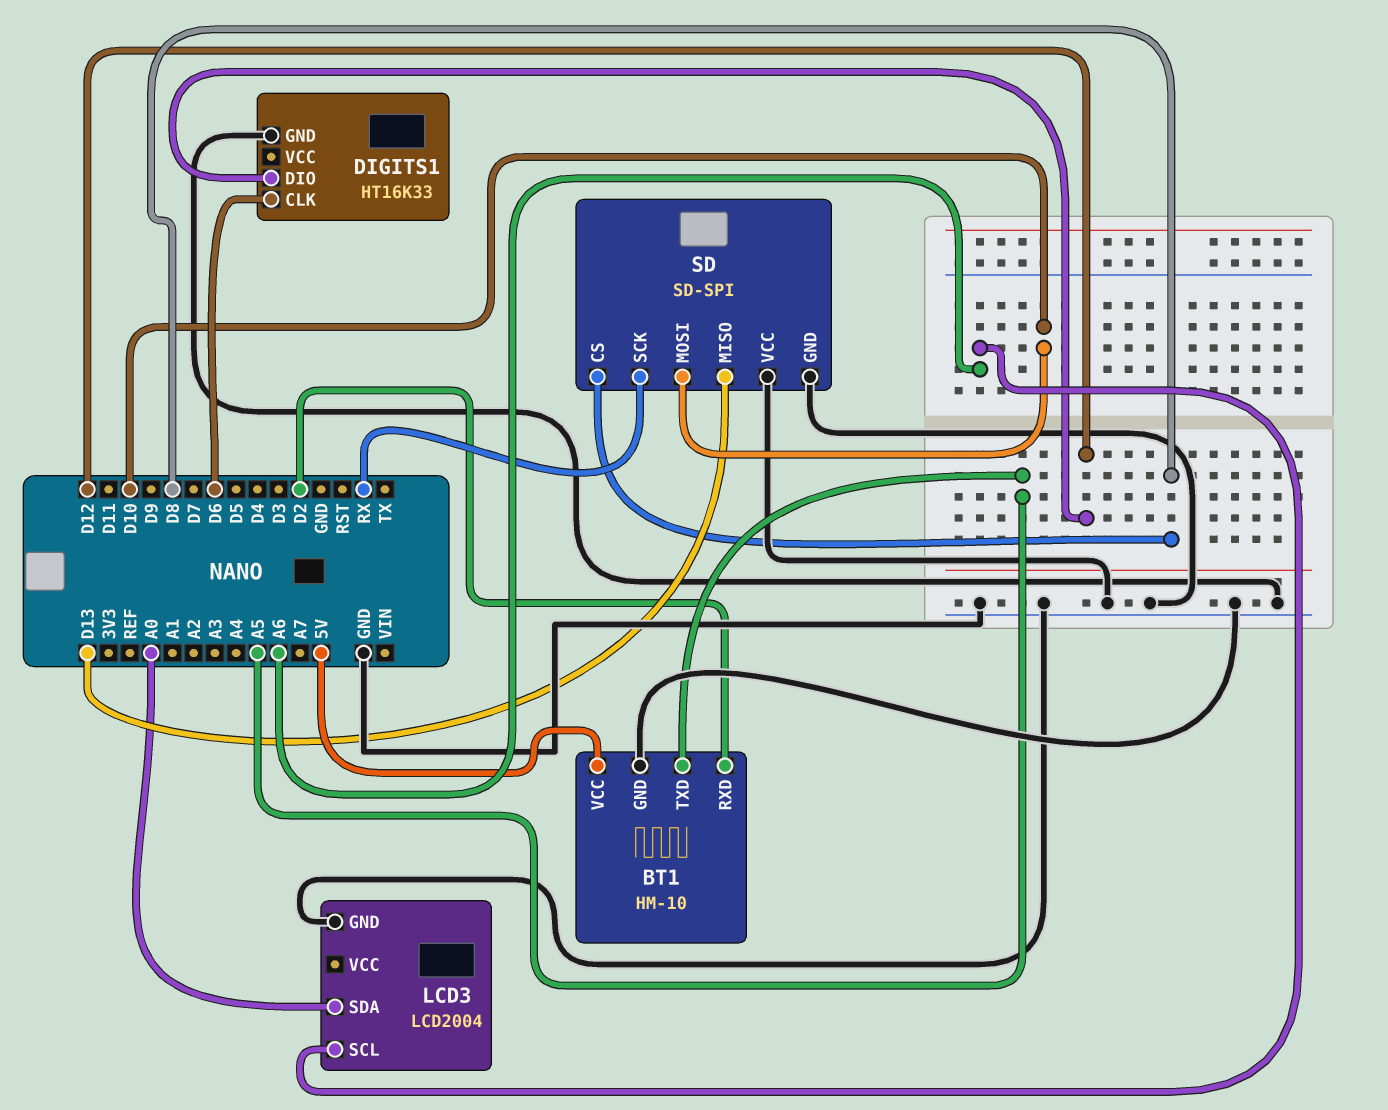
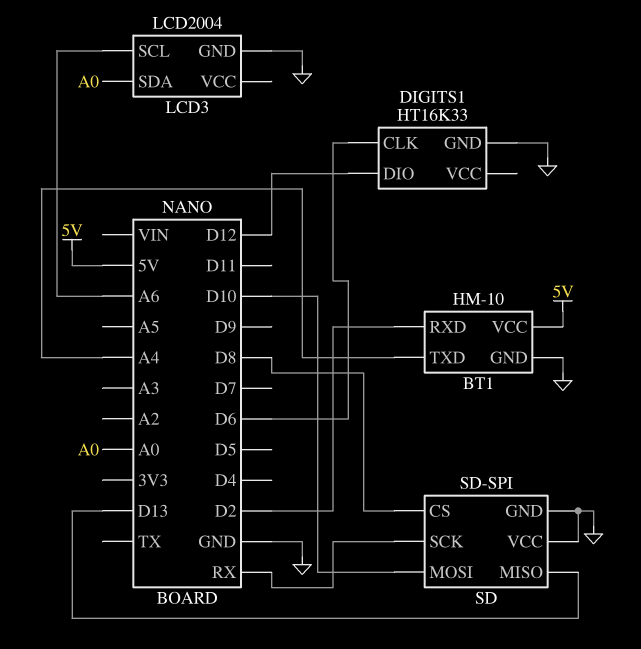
BT1 pin TXD: A5 -> A4

